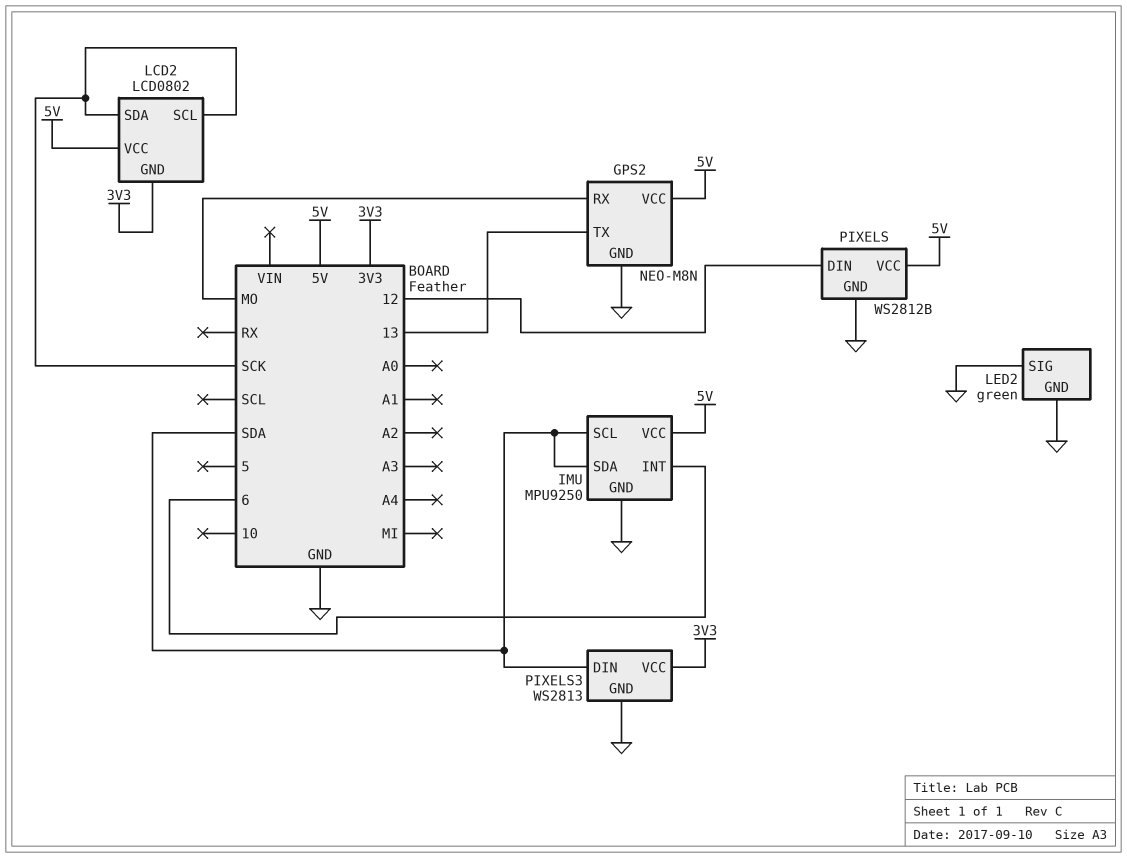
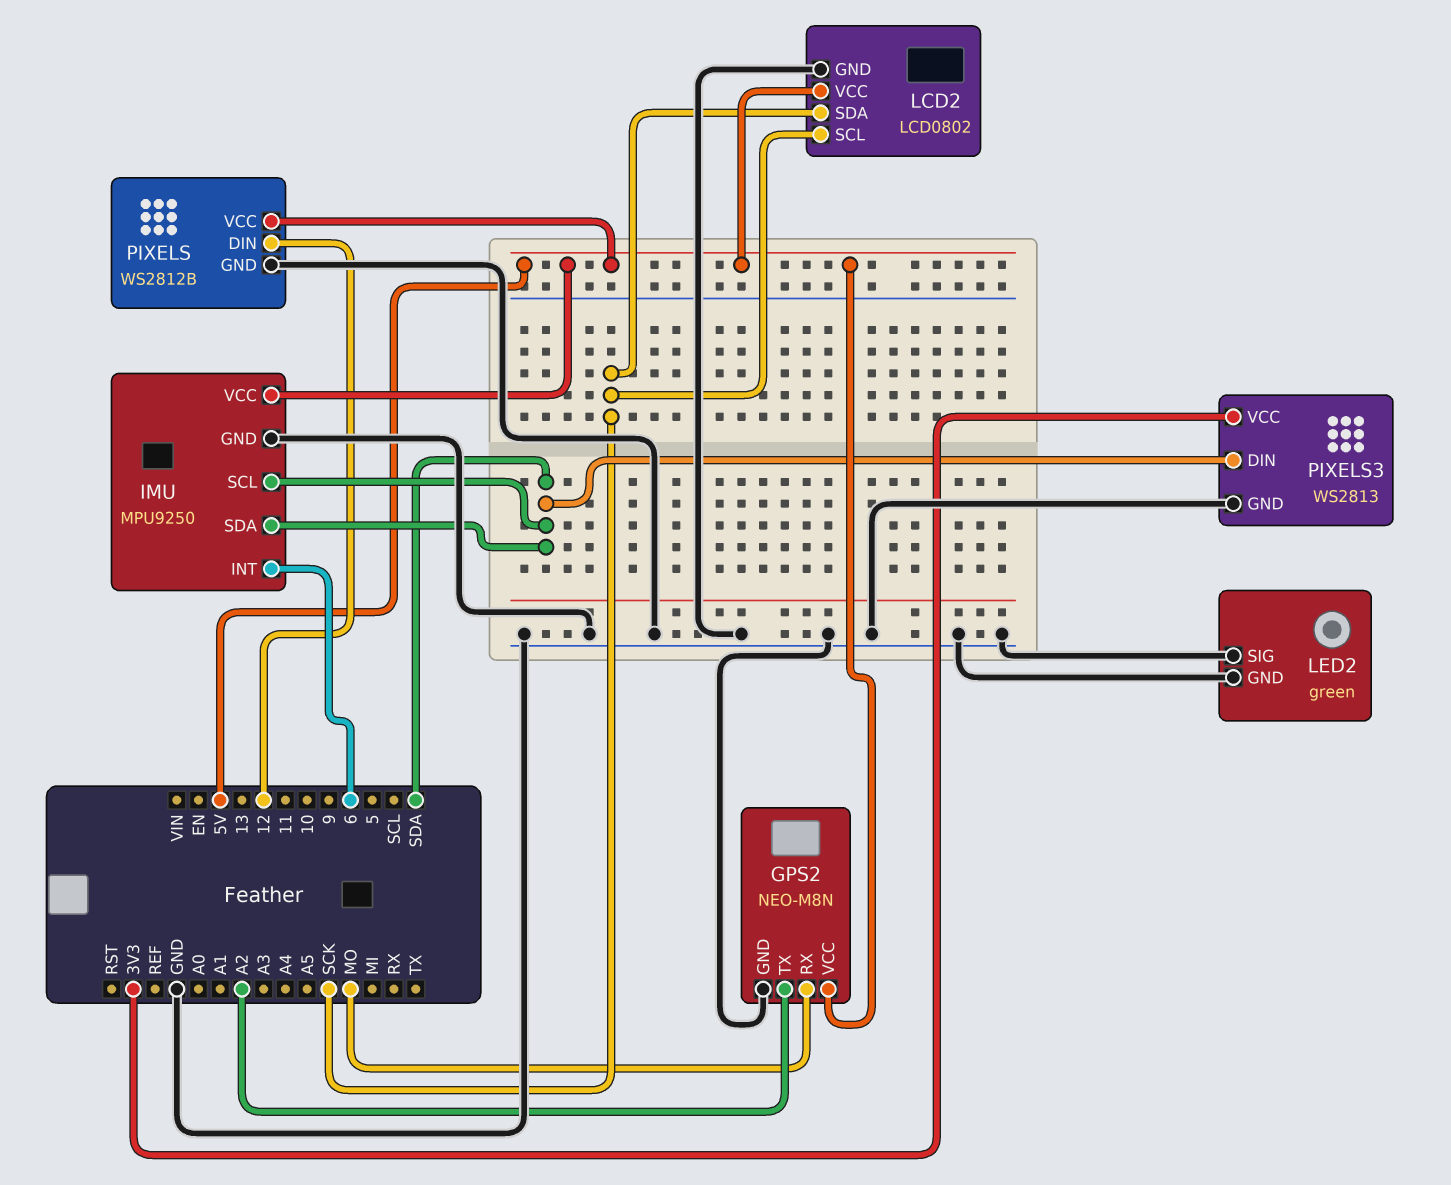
GPS2 pin TX: 13 -> A2
LCD2 pin GND: 3V3 -> GND

